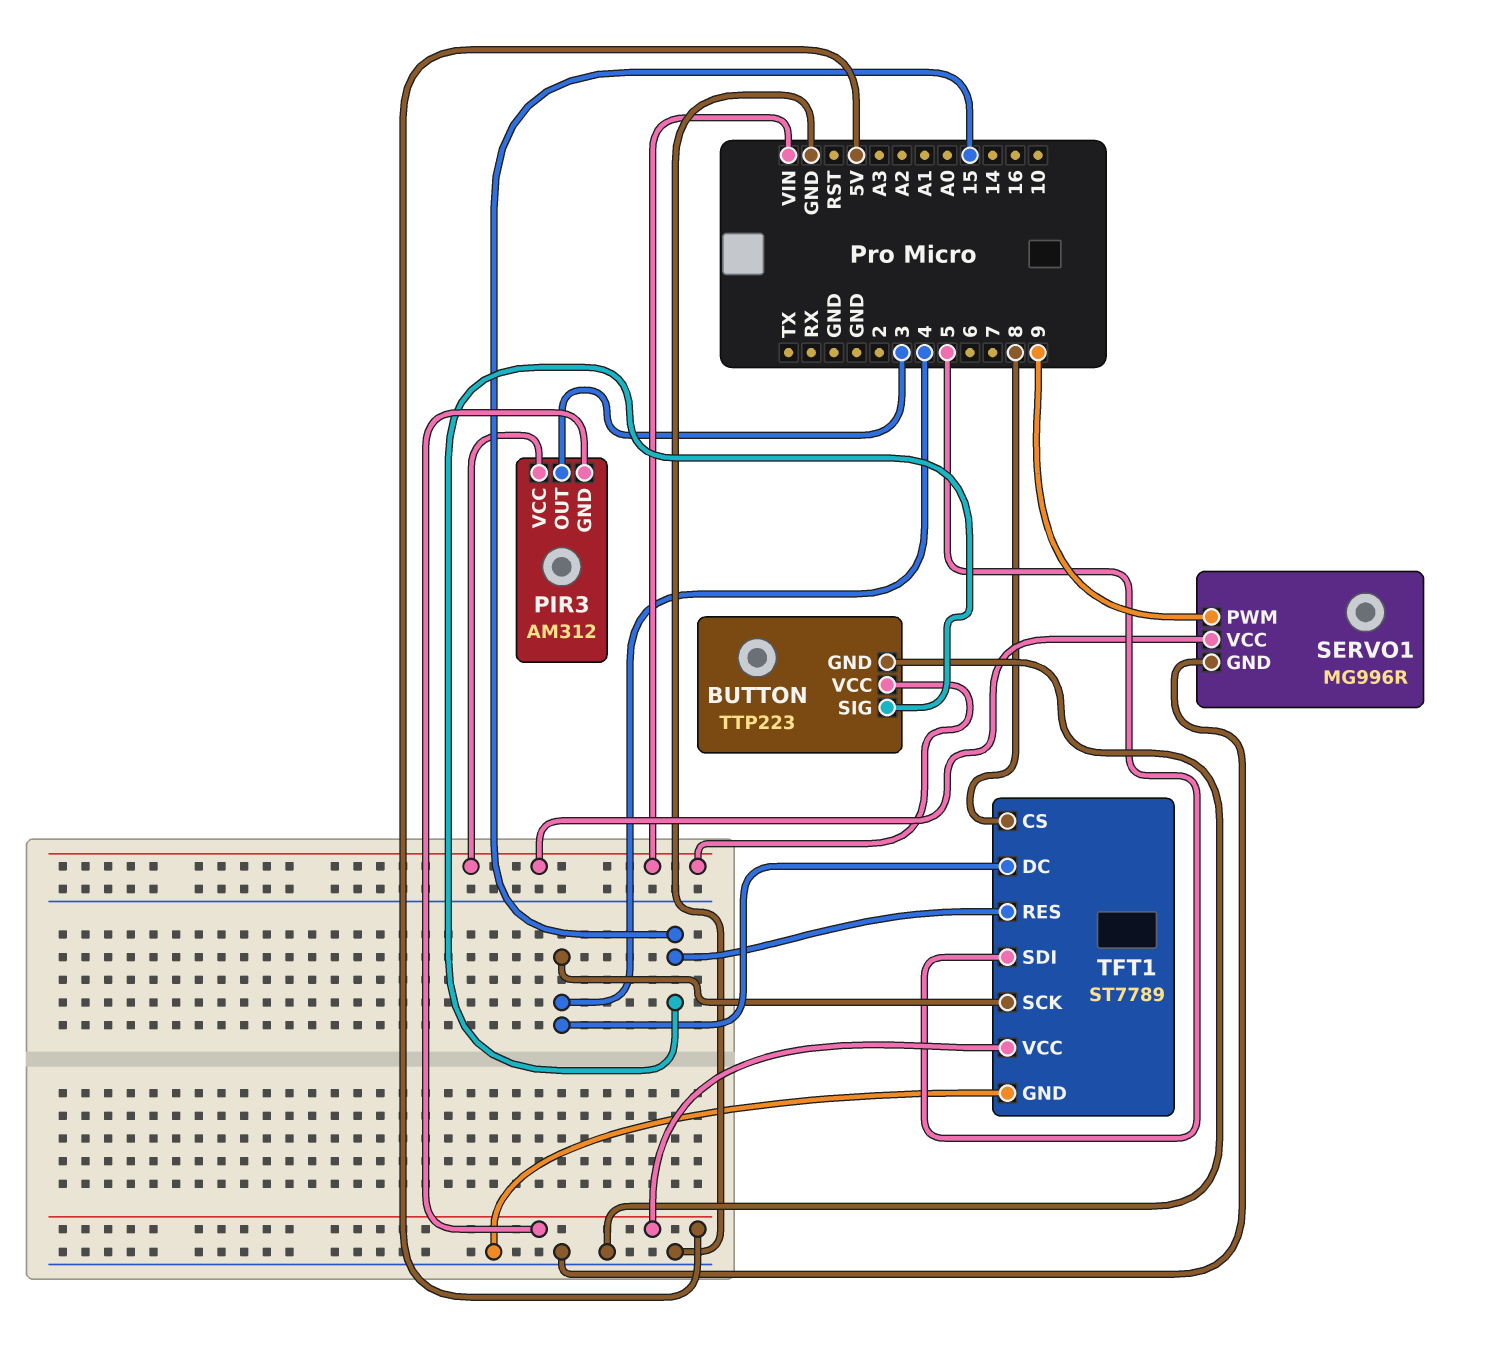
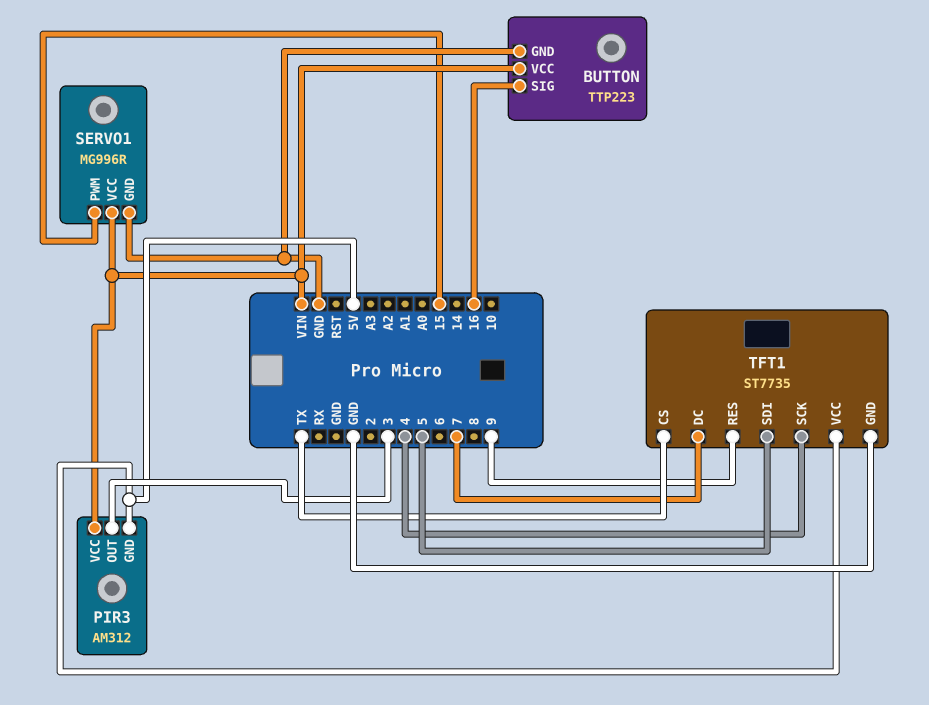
BUTTON pin SIG: 15 -> 16
SERVO1 pin PWM: 9 -> 15
TFT1: ST7789 -> ST7735
TFT1 pin CS: 8 -> TX
TFT1 pin DC: 4 -> 7
TFT1 pin RES: 15 -> 9

